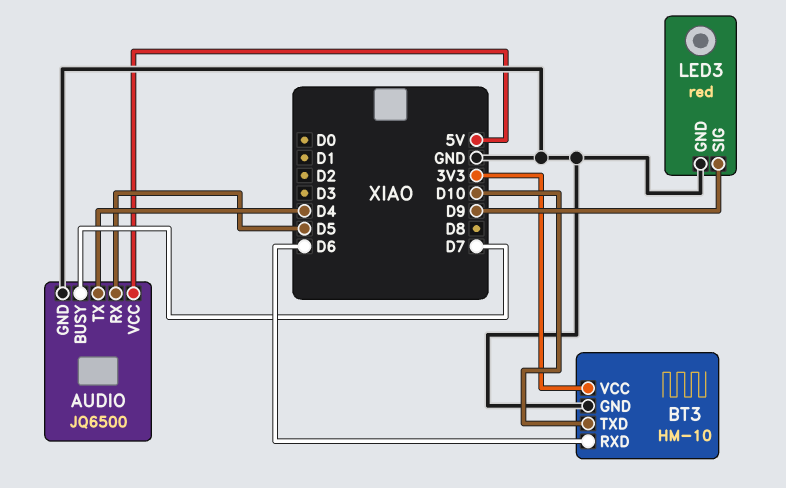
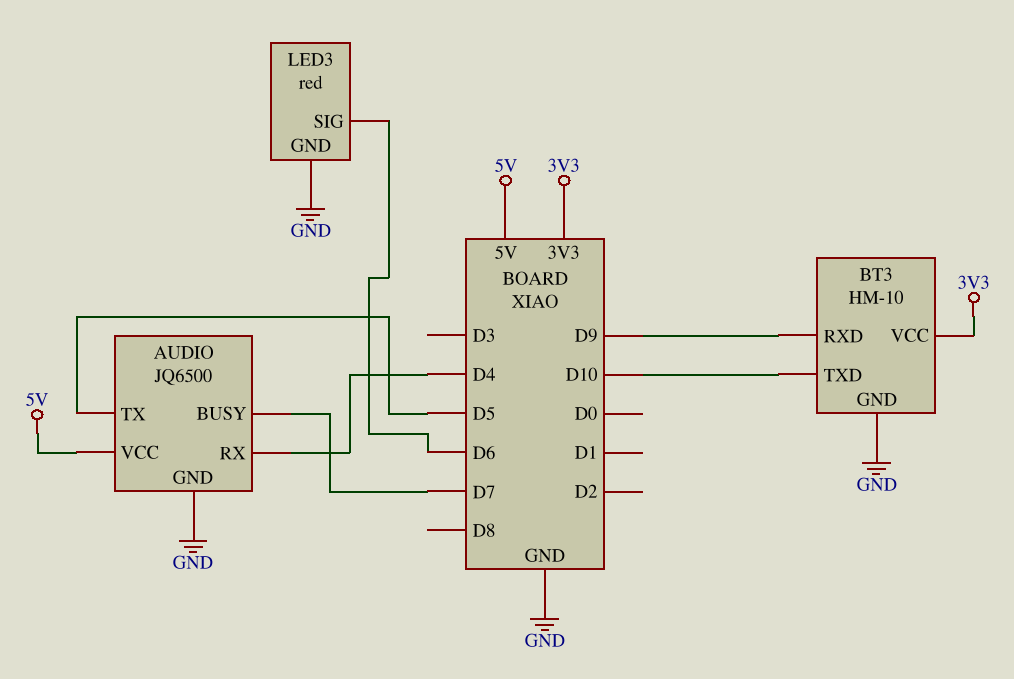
AUDIO pin RX: D5 -> D4
AUDIO pin TX: D4 -> D5
BT3 pin RXD: D6 -> D9
LED3 pin SIG: D9 -> D6

